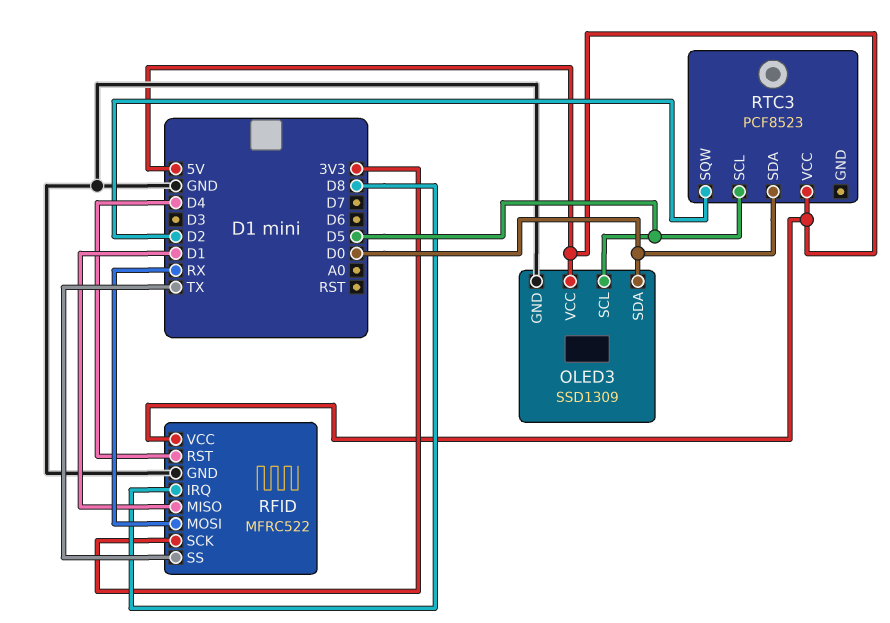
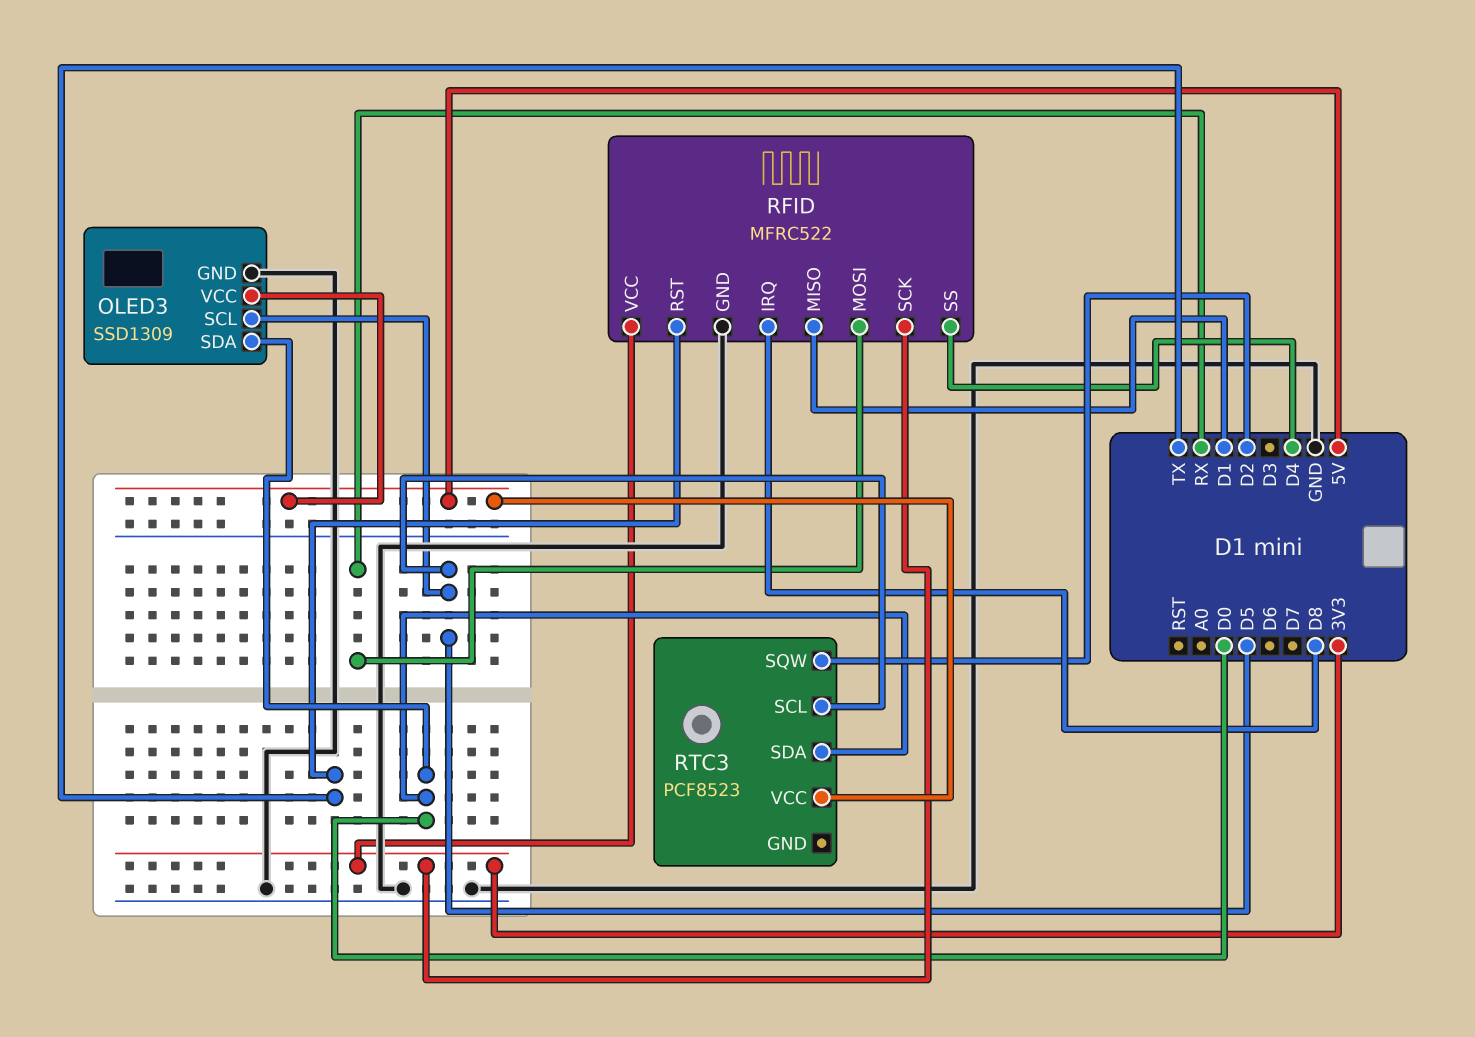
RFID pin RST: D4 -> TX
RFID pin SS: TX -> D4
RFID pin VCC: 5V -> 3V3

